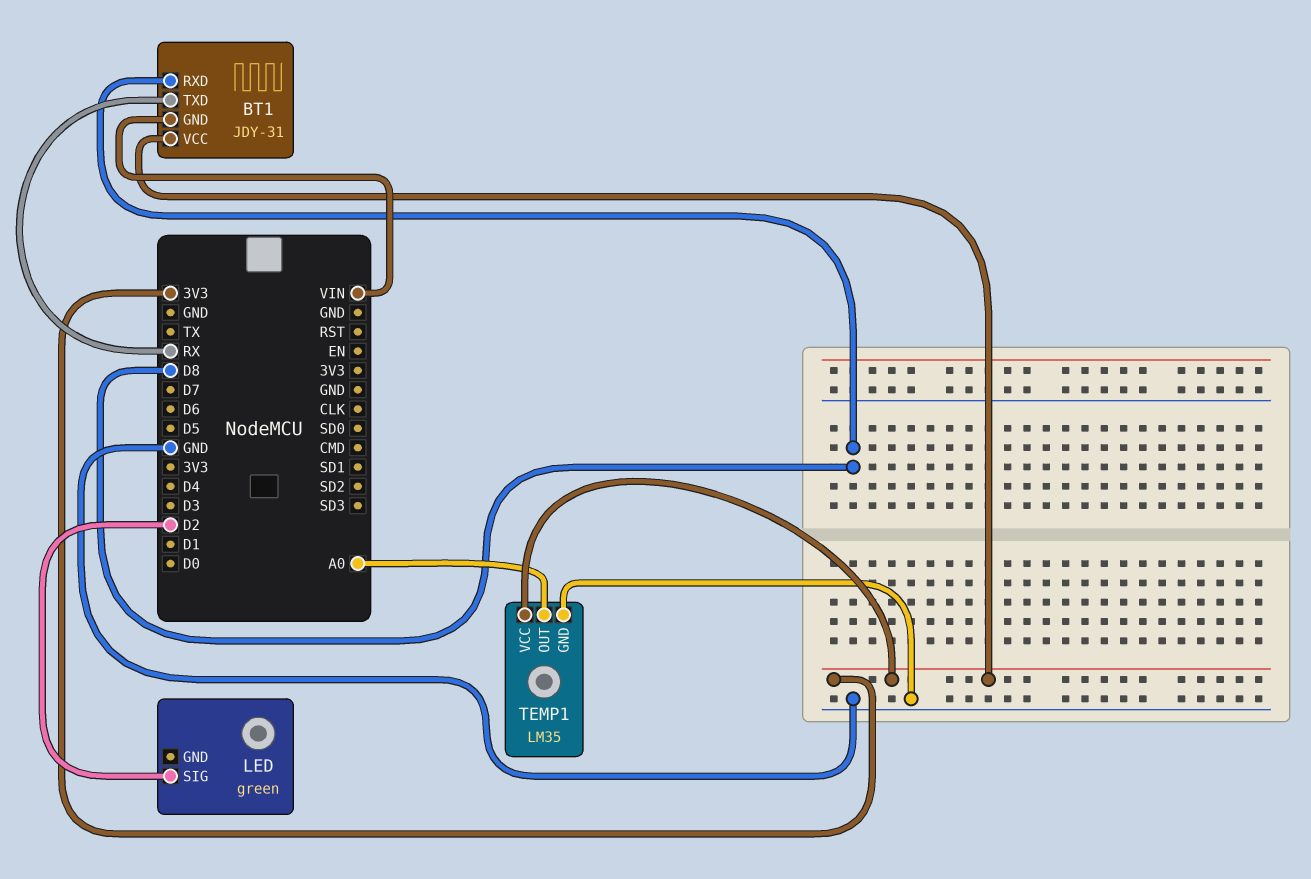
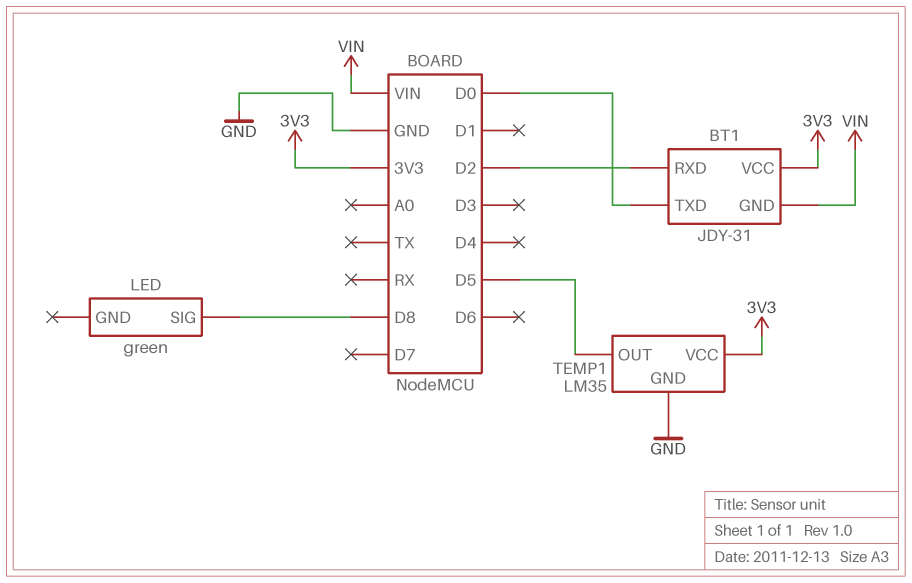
BT1 pin RXD: D8 -> D2
BT1 pin TXD: RX -> D0
LED pin SIG: D2 -> D8
TEMP1 pin OUT: A0 -> D5

